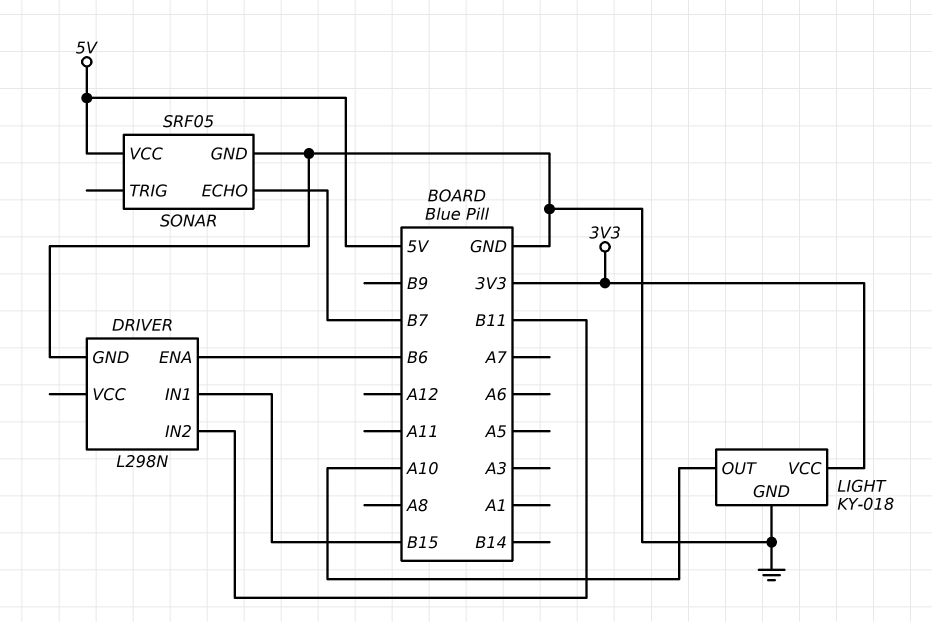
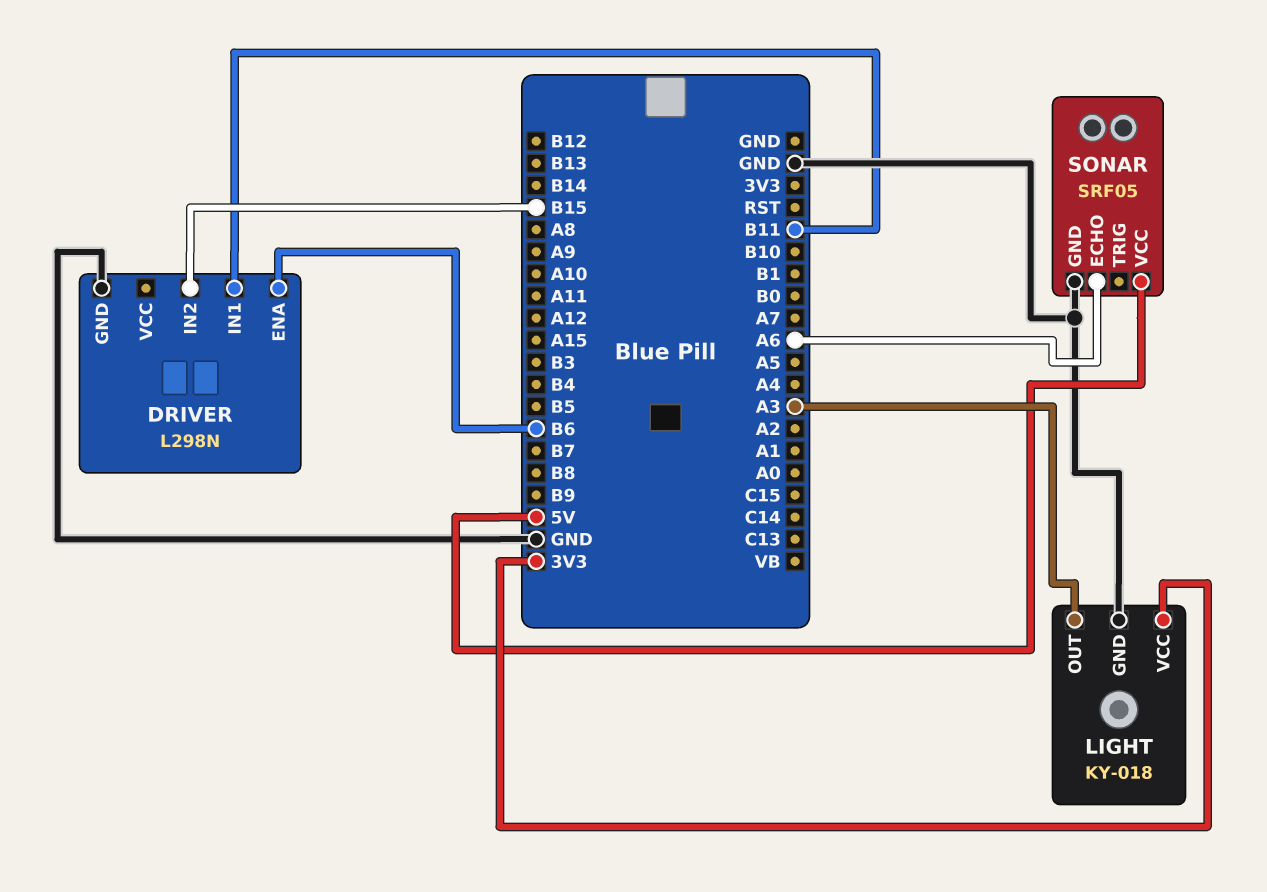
DRIVER pin IN1: B15 -> B11
DRIVER pin IN2: B11 -> B15
LIGHT pin OUT: A10 -> A3
SONAR pin ECHO: B7 -> A6

